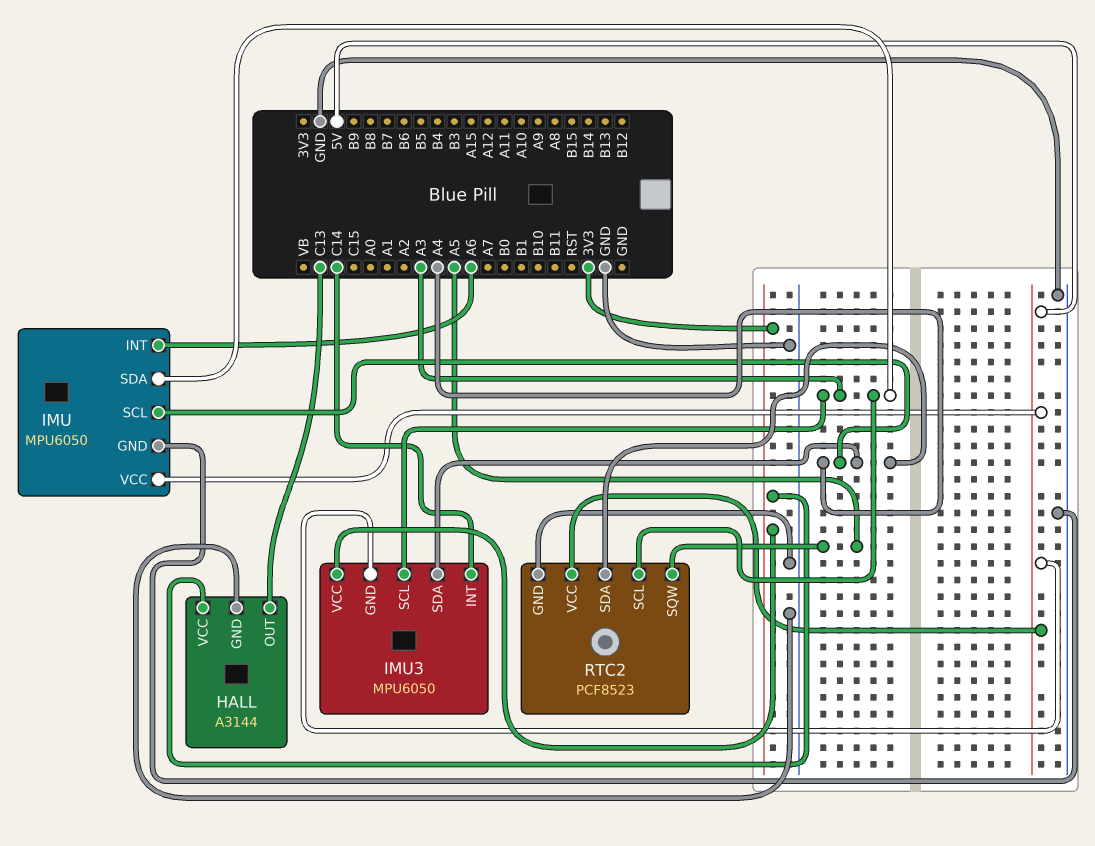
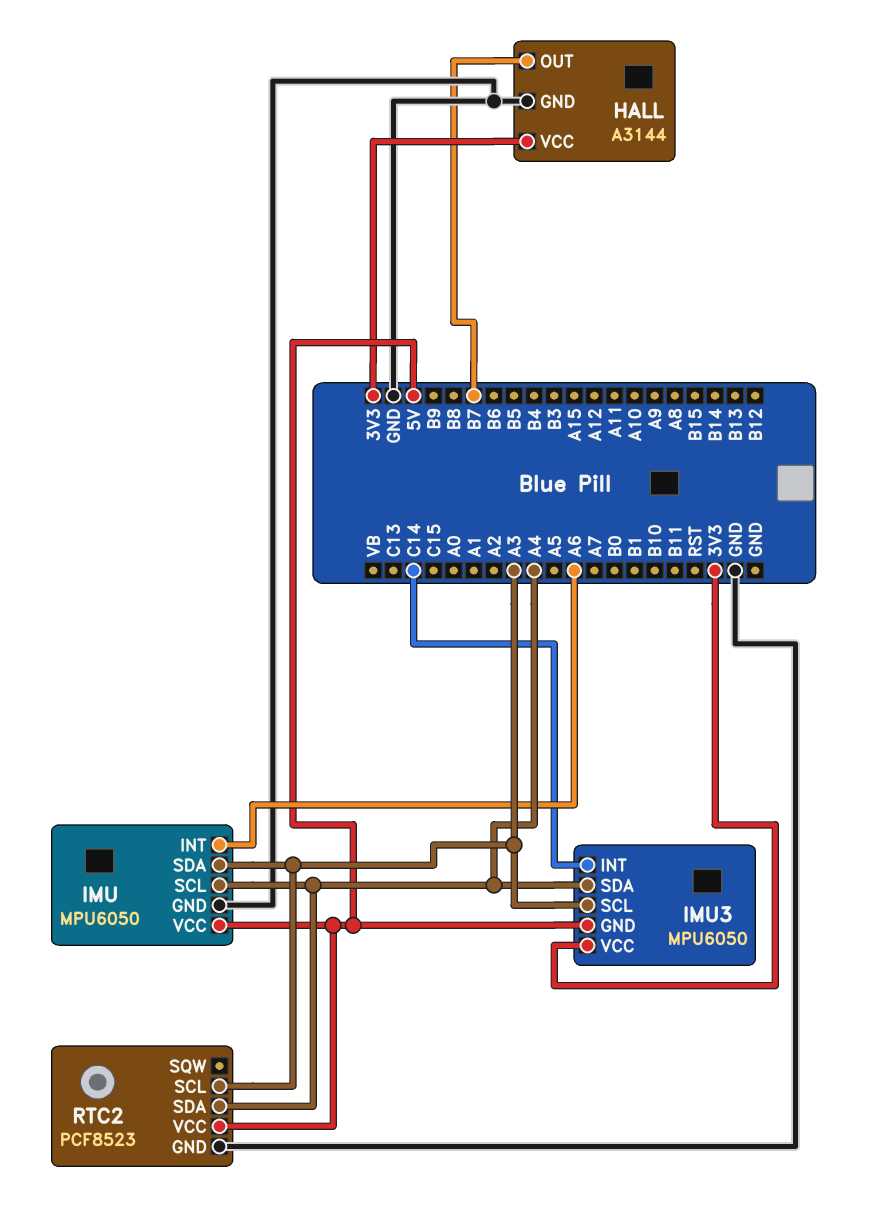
HALL pin OUT: C13 -> B7
RTC2 pin SQW: A5 -> none

